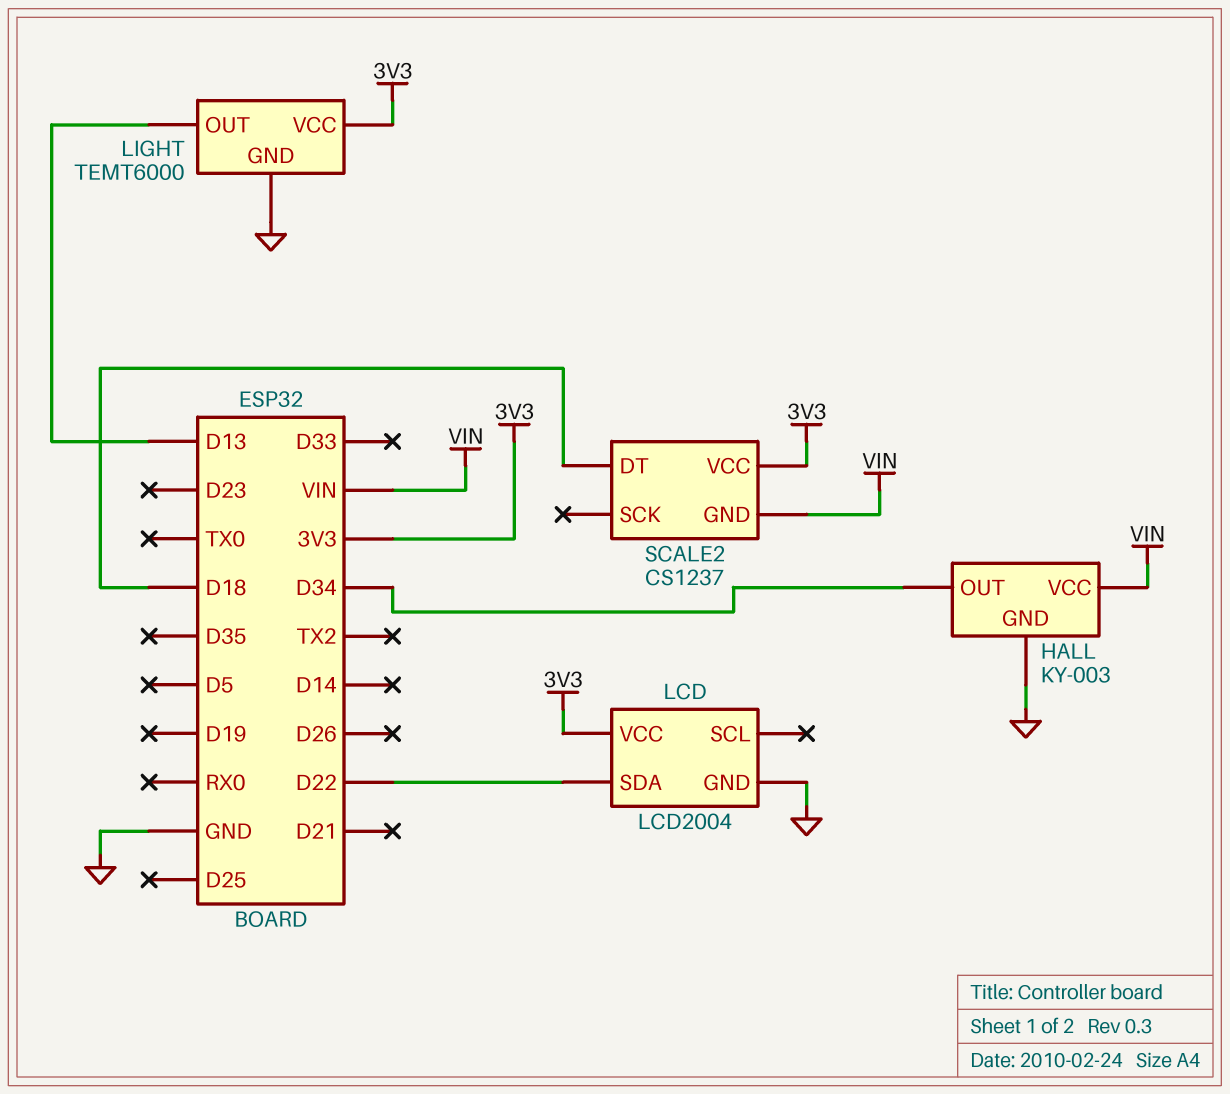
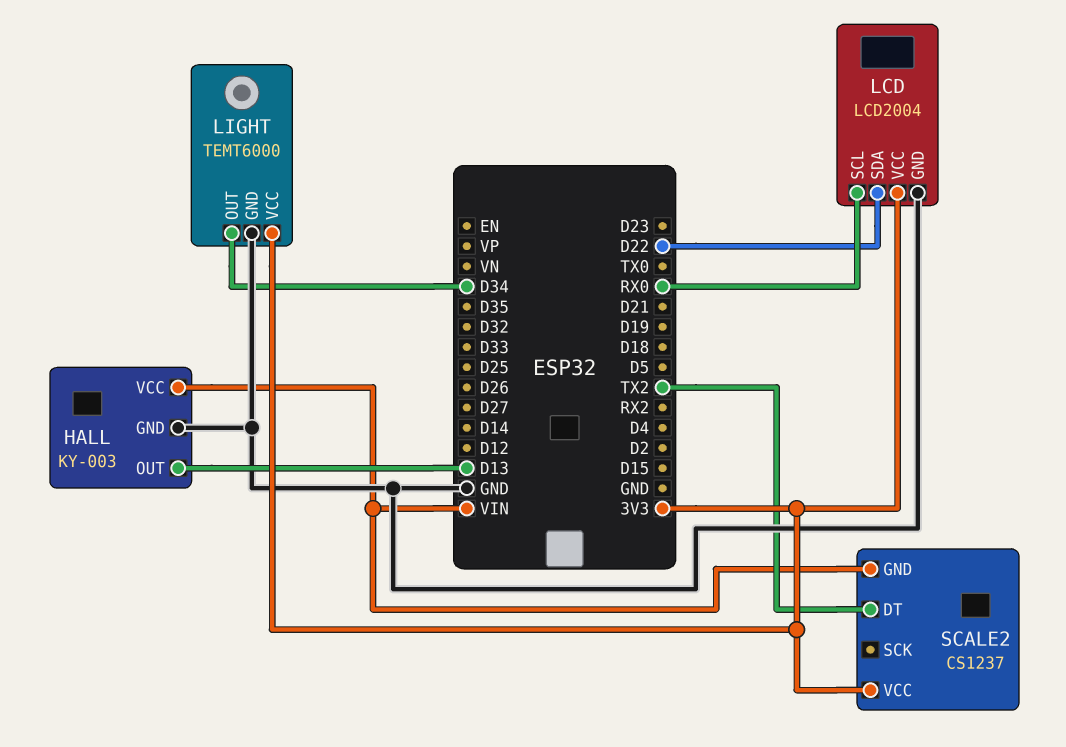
HALL pin OUT: D34 -> D13
LCD pin SCL: none -> RX0
LIGHT pin OUT: D13 -> D34
SCALE2 pin DT: D18 -> TX2

